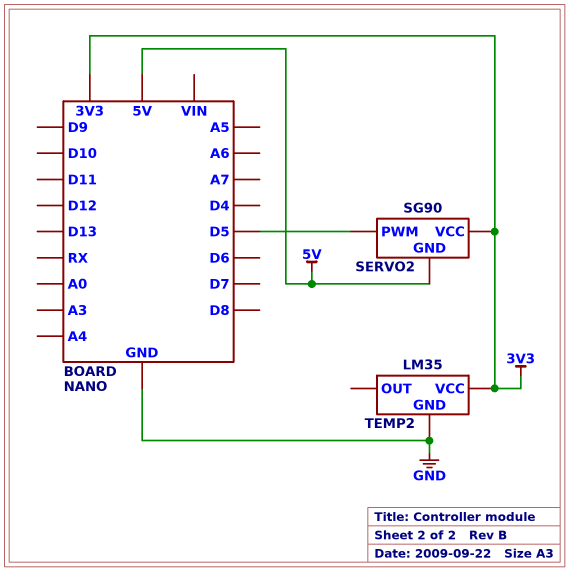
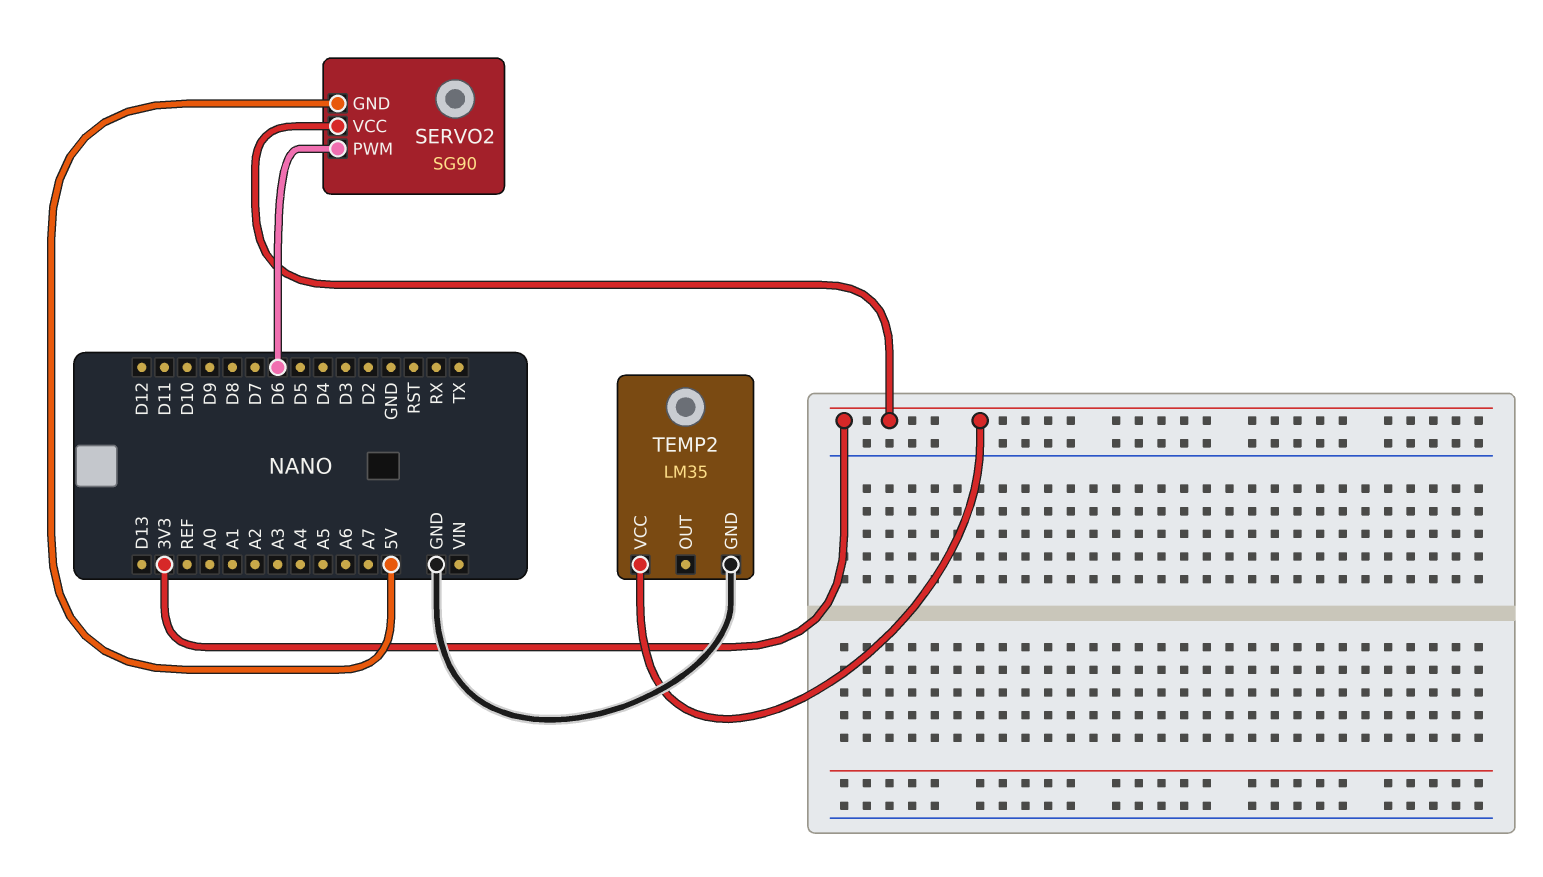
SERVO2 pin PWM: D5 -> D6

